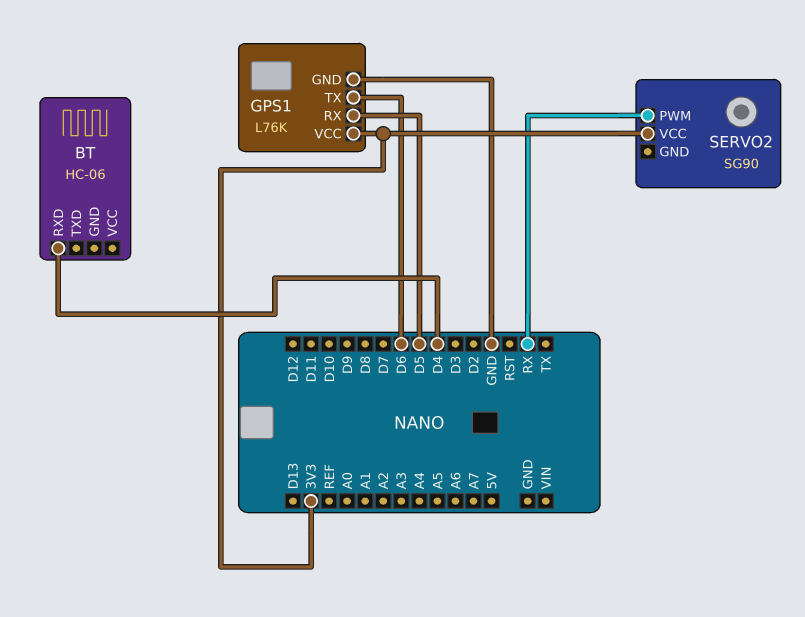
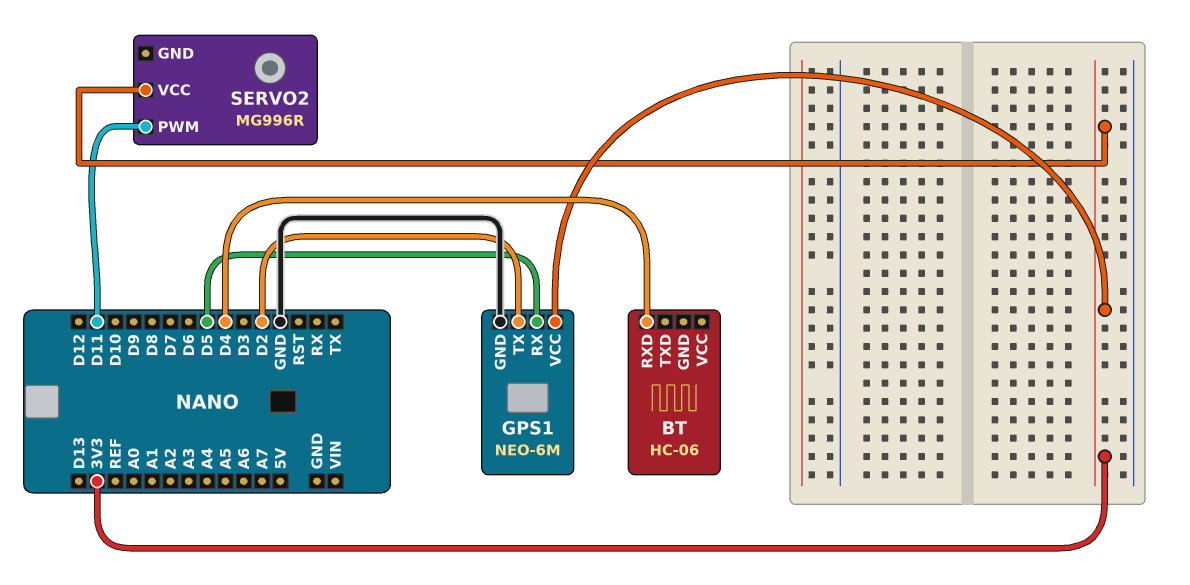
GPS1: L76K -> NEO-6M
GPS1 pin TX: D6 -> D2
SERVO2: SG90 -> MG996R
SERVO2 pin PWM: RX -> D11

